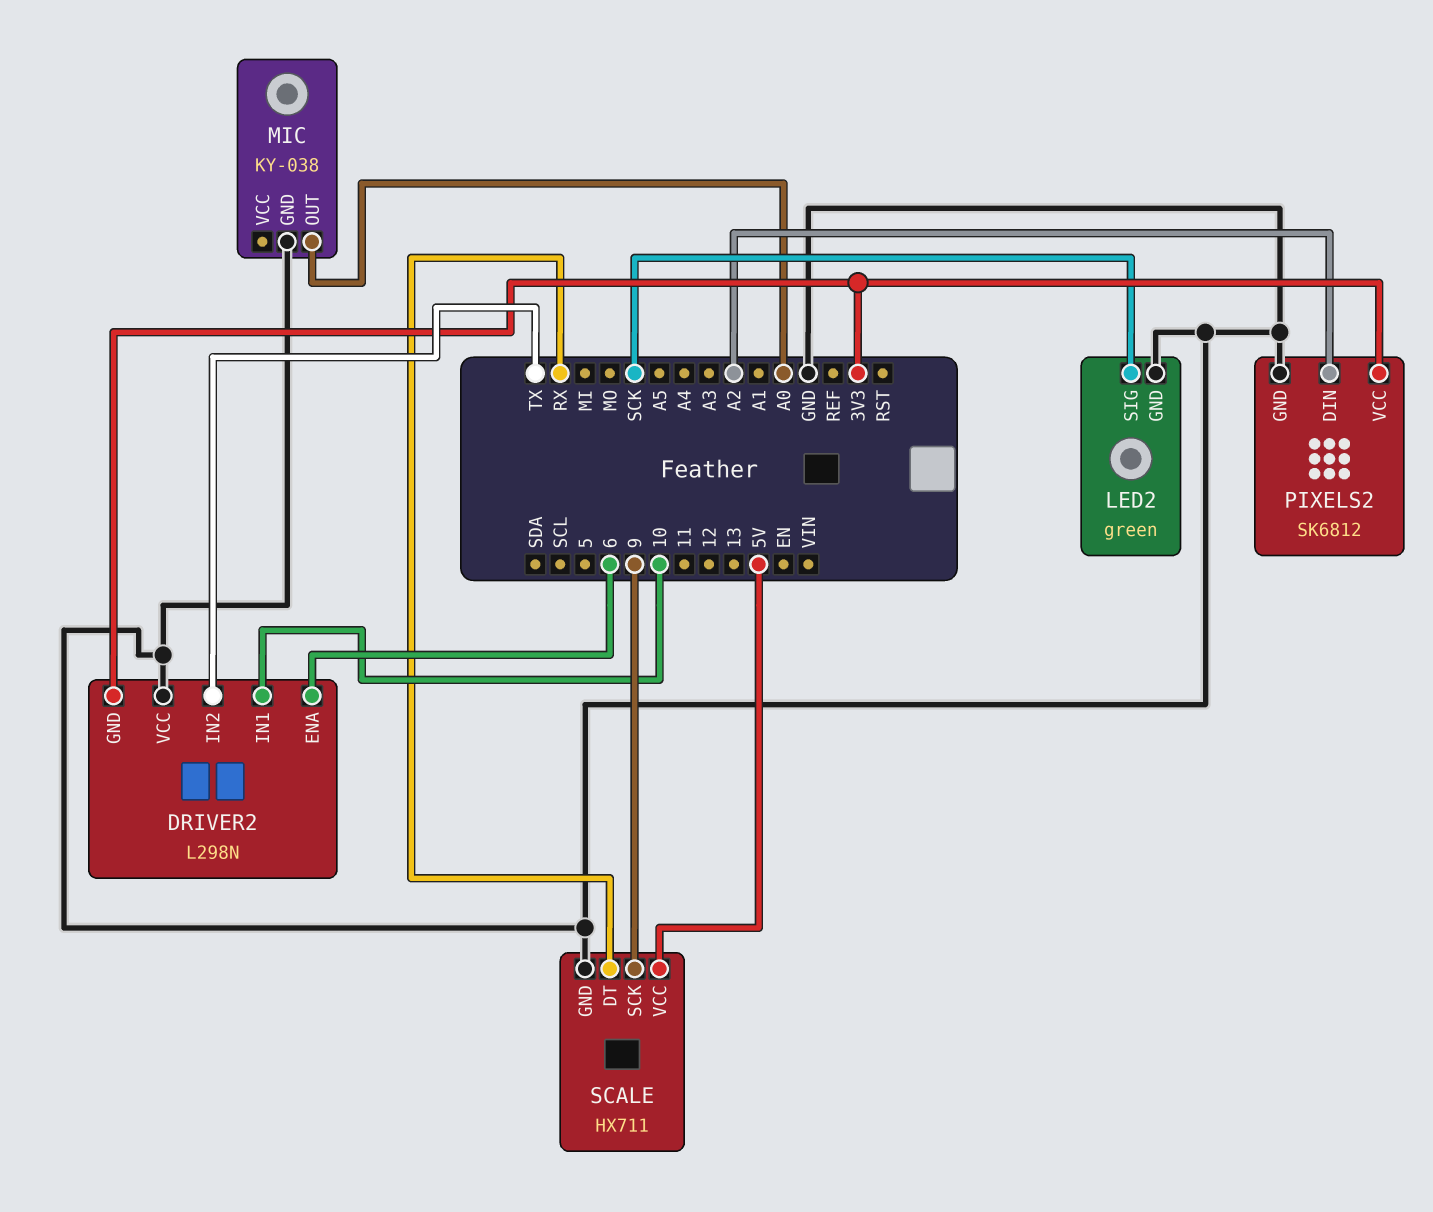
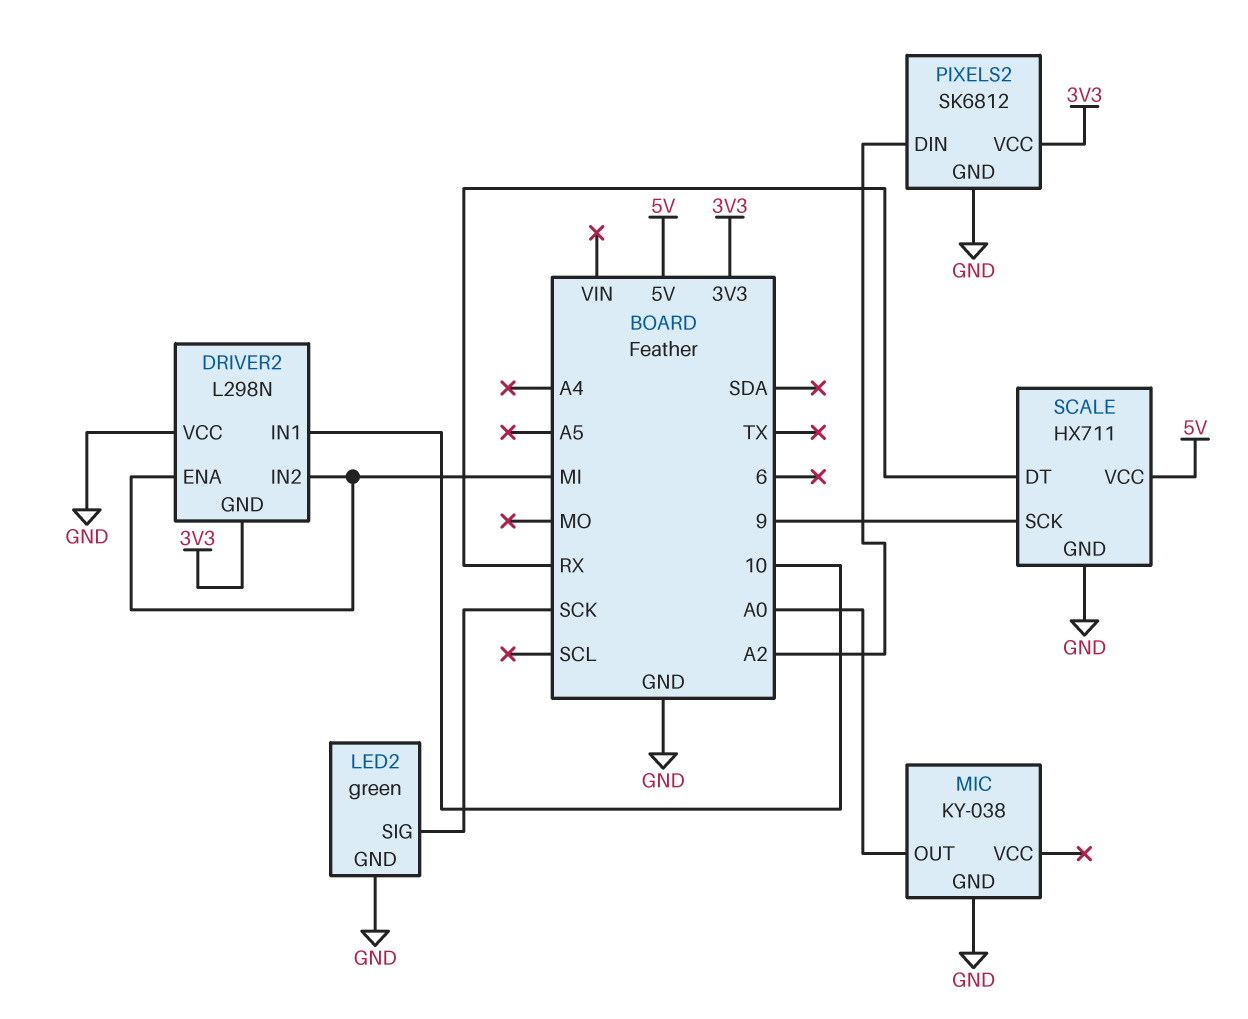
DRIVER2 pin ENA: 6 -> MI
DRIVER2 pin IN2: TX -> MI

